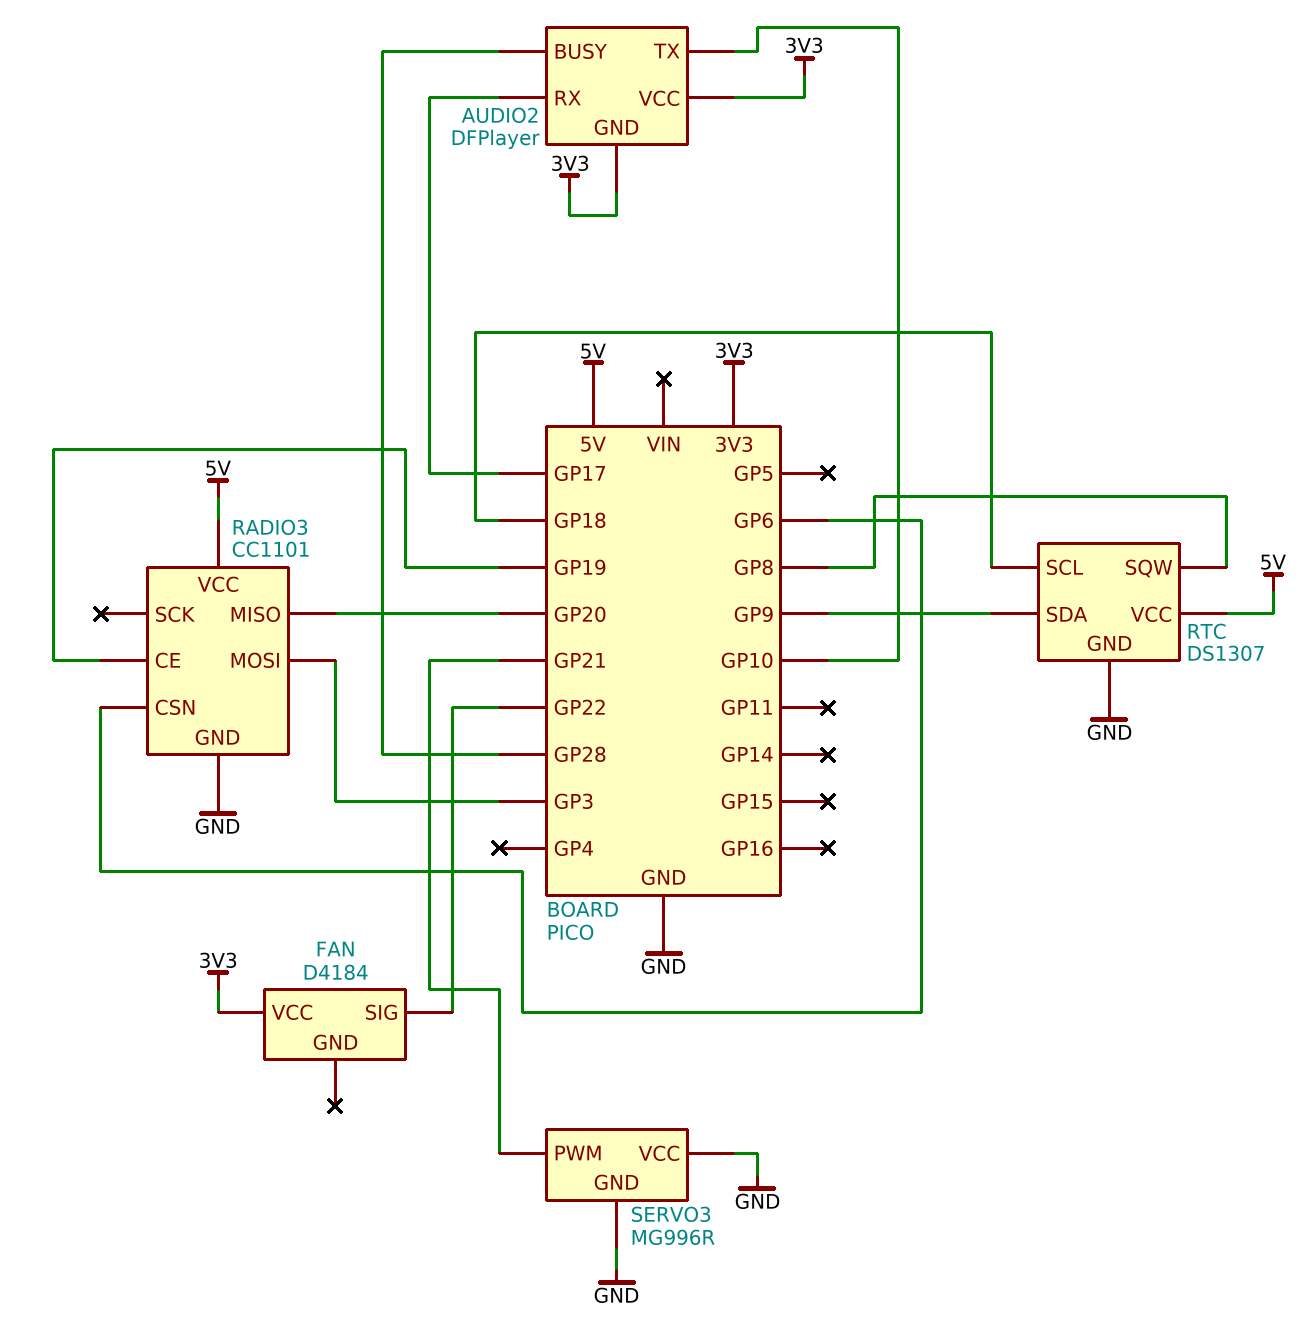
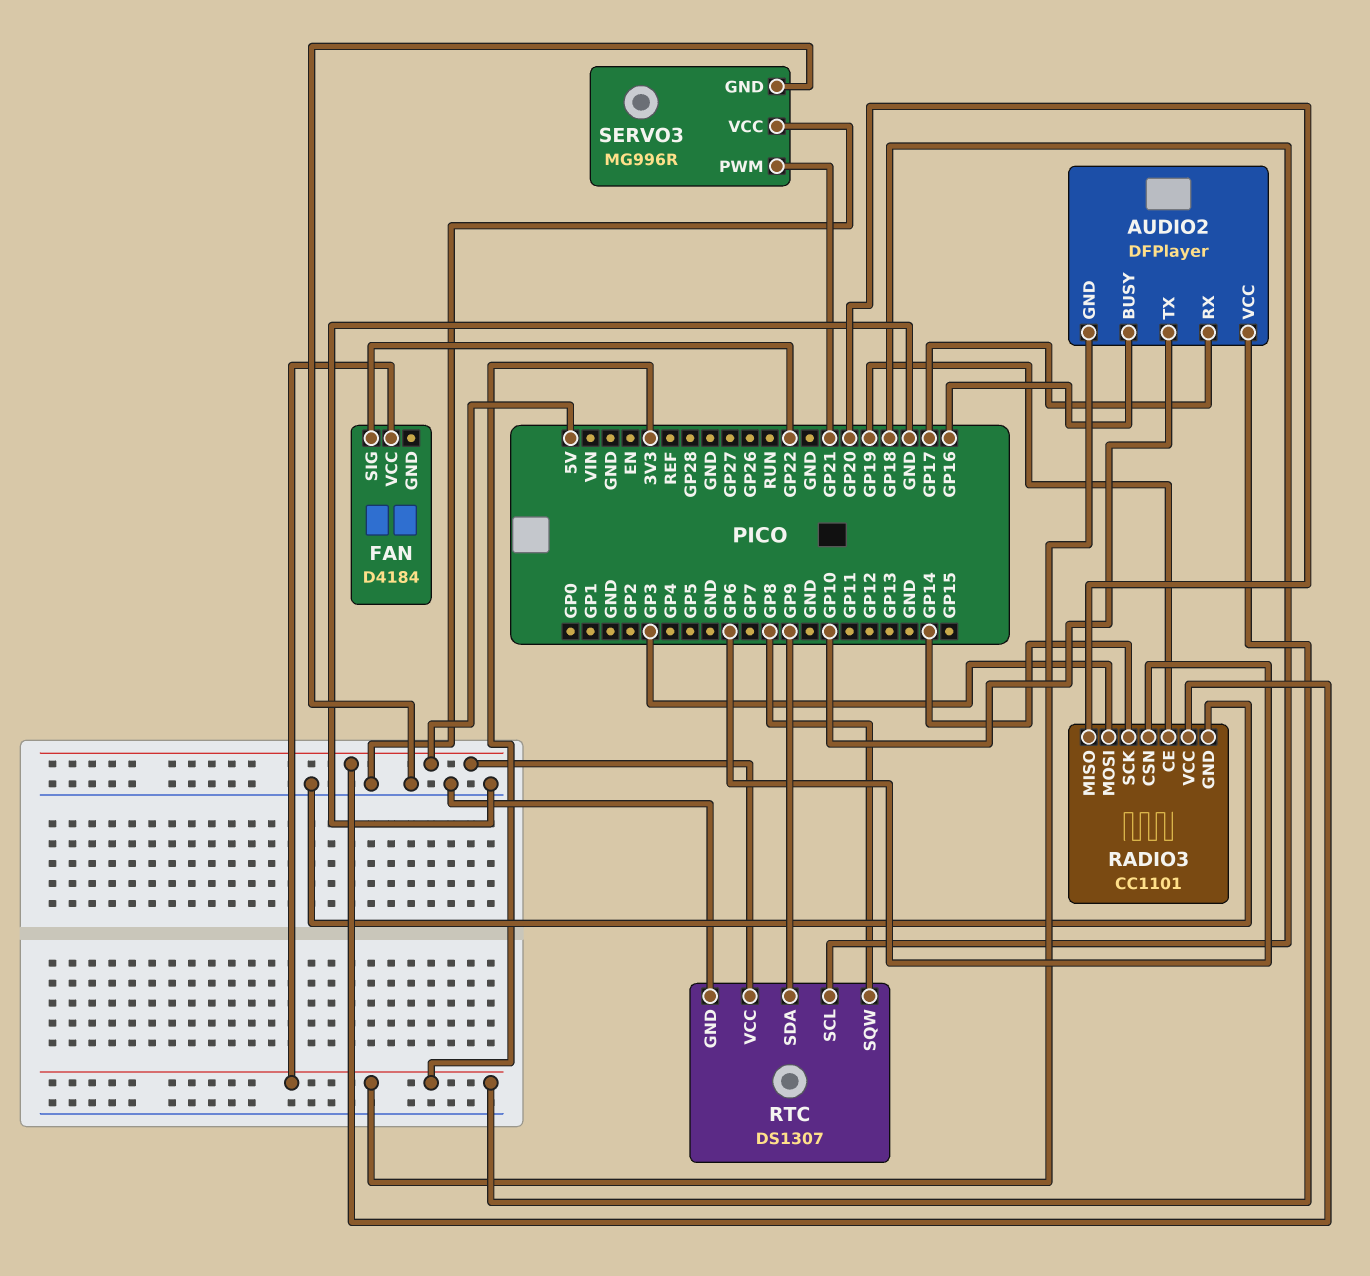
AUDIO2 pin BUSY: GP28 -> GP16
RADIO3 pin SCK: none -> GP14

